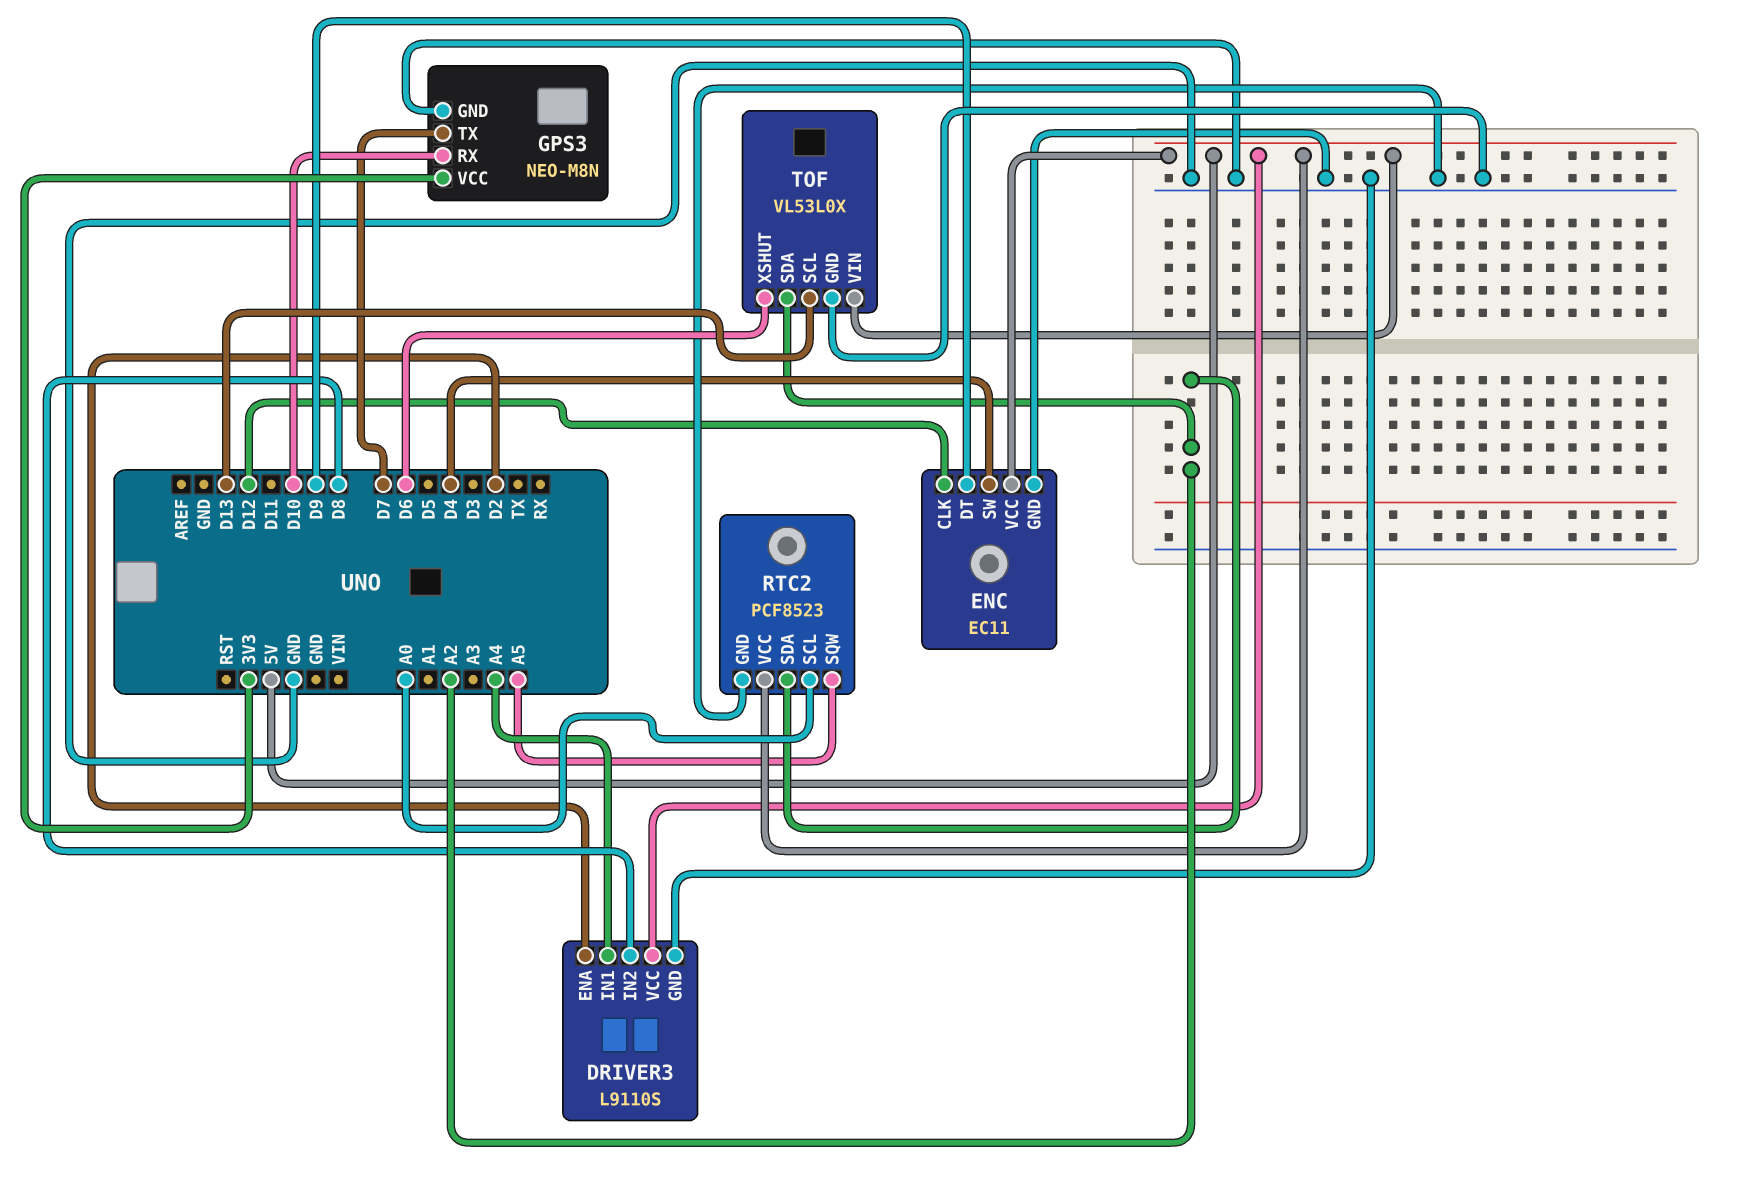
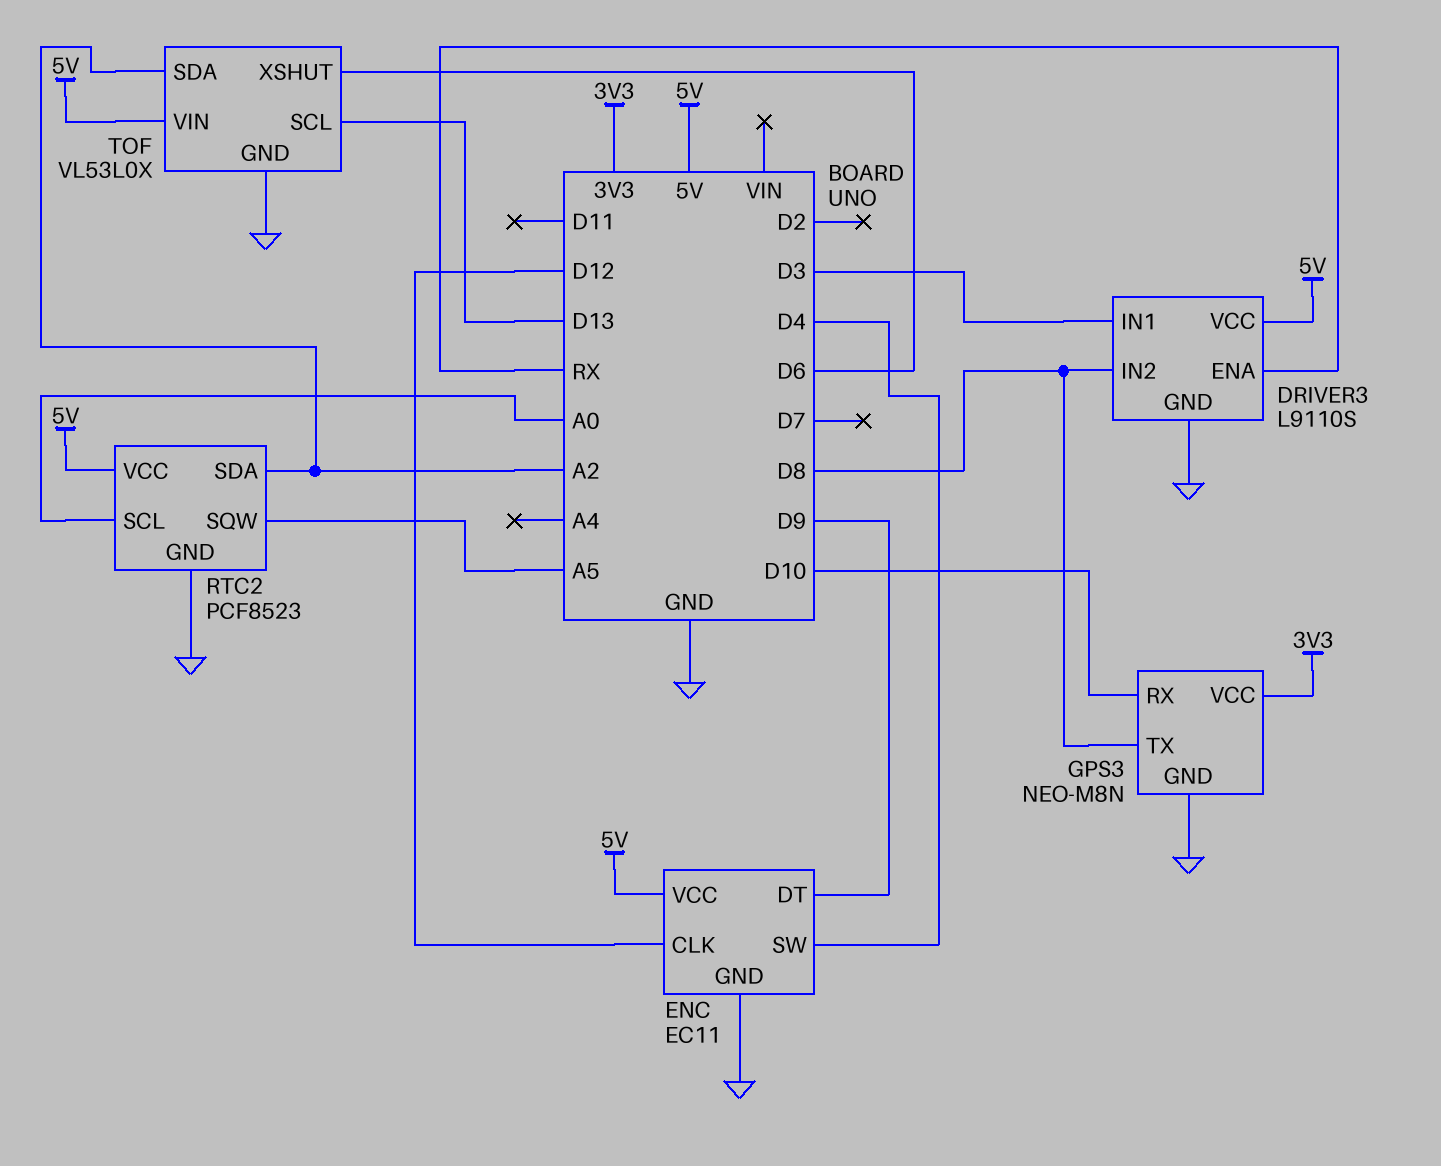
DRIVER3 pin ENA: D2 -> RX
DRIVER3 pin IN1: A4 -> D3
GPS3 pin TX: D7 -> D8

